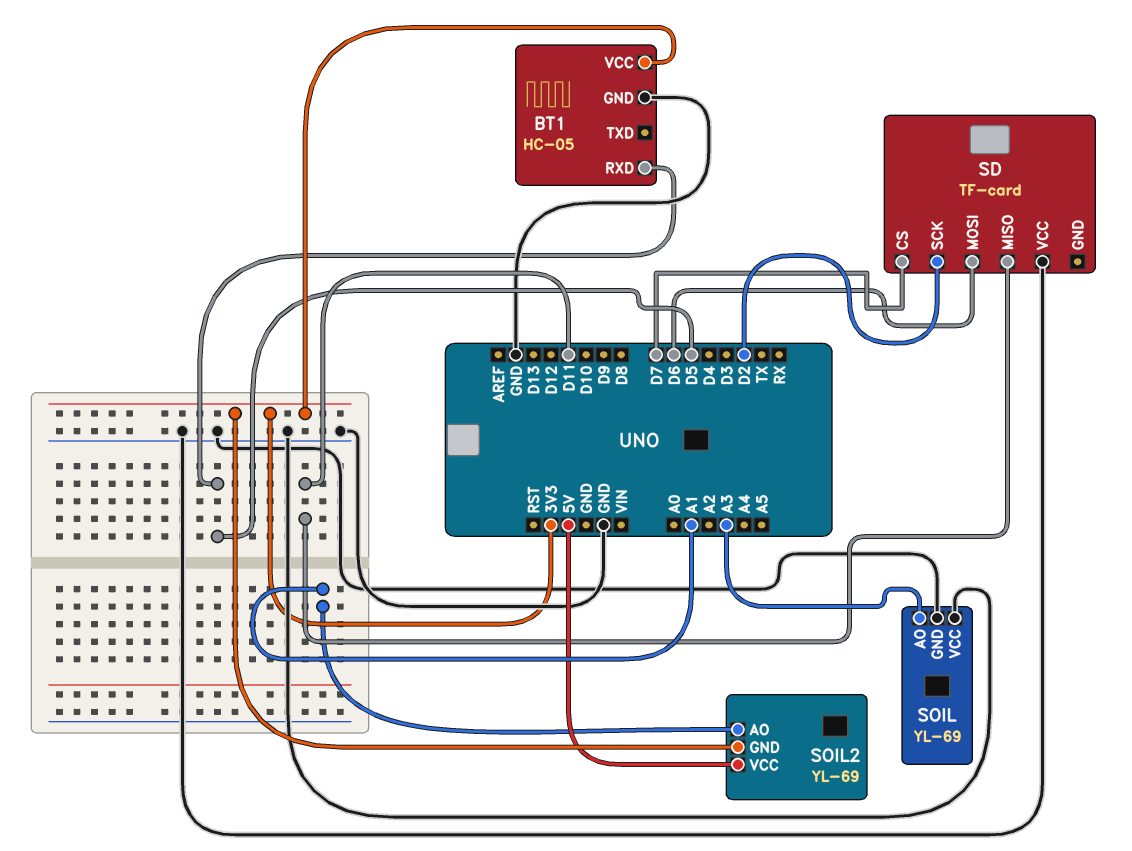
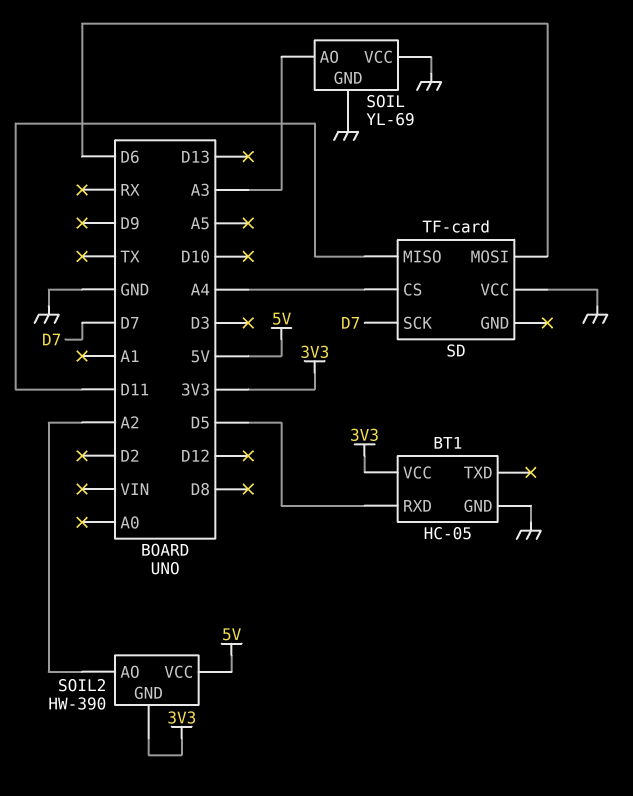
SD pin CS: D7 -> A4
SD pin SCK: D2 -> D7
SOIL2: YL-69 -> HW-390
SOIL2 pin AO: A1 -> A2

